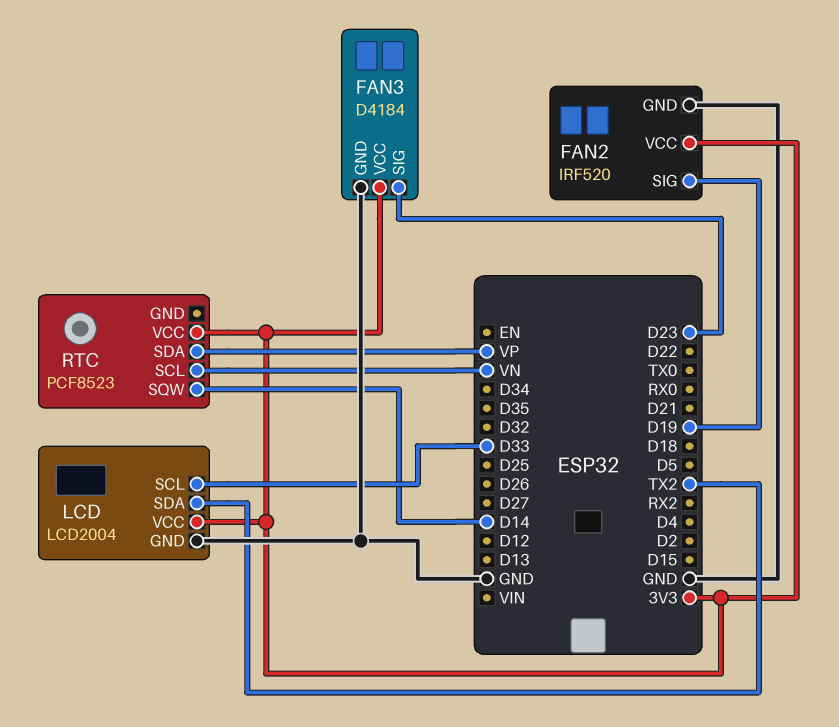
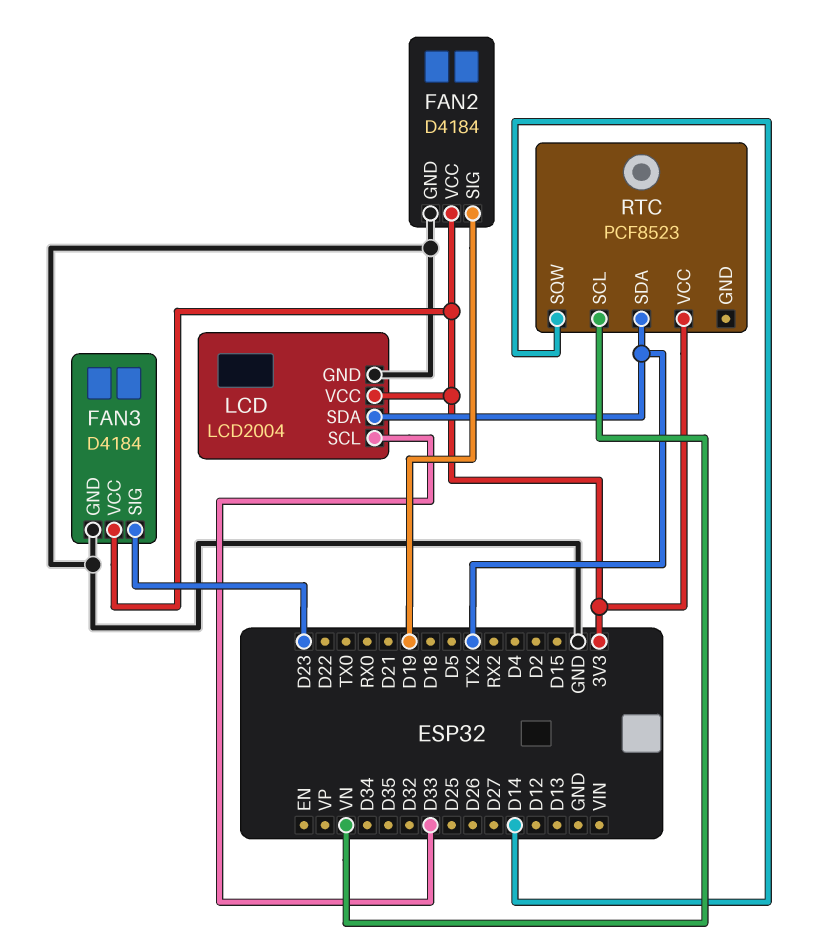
FAN2: IRF520 -> D4184
RTC pin SDA: VP -> TX2

